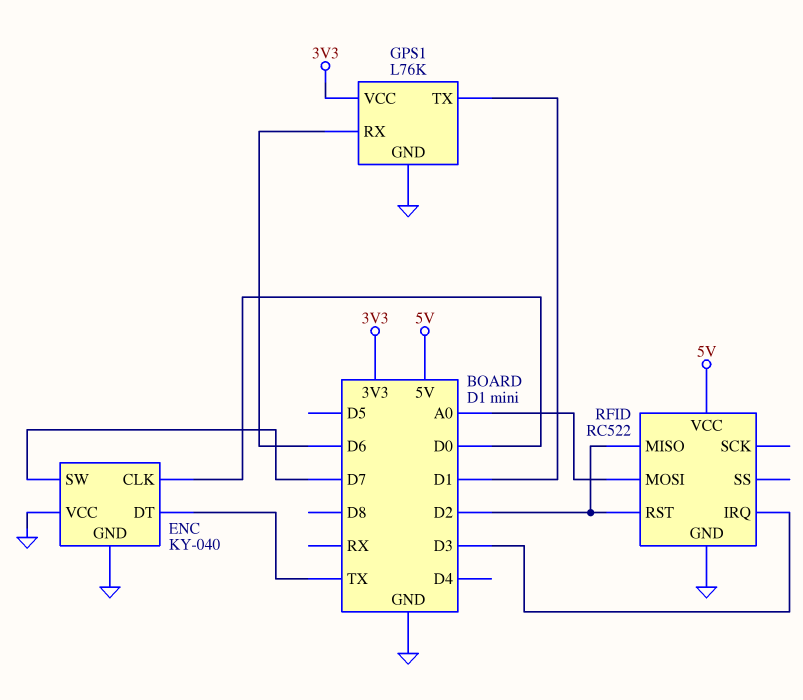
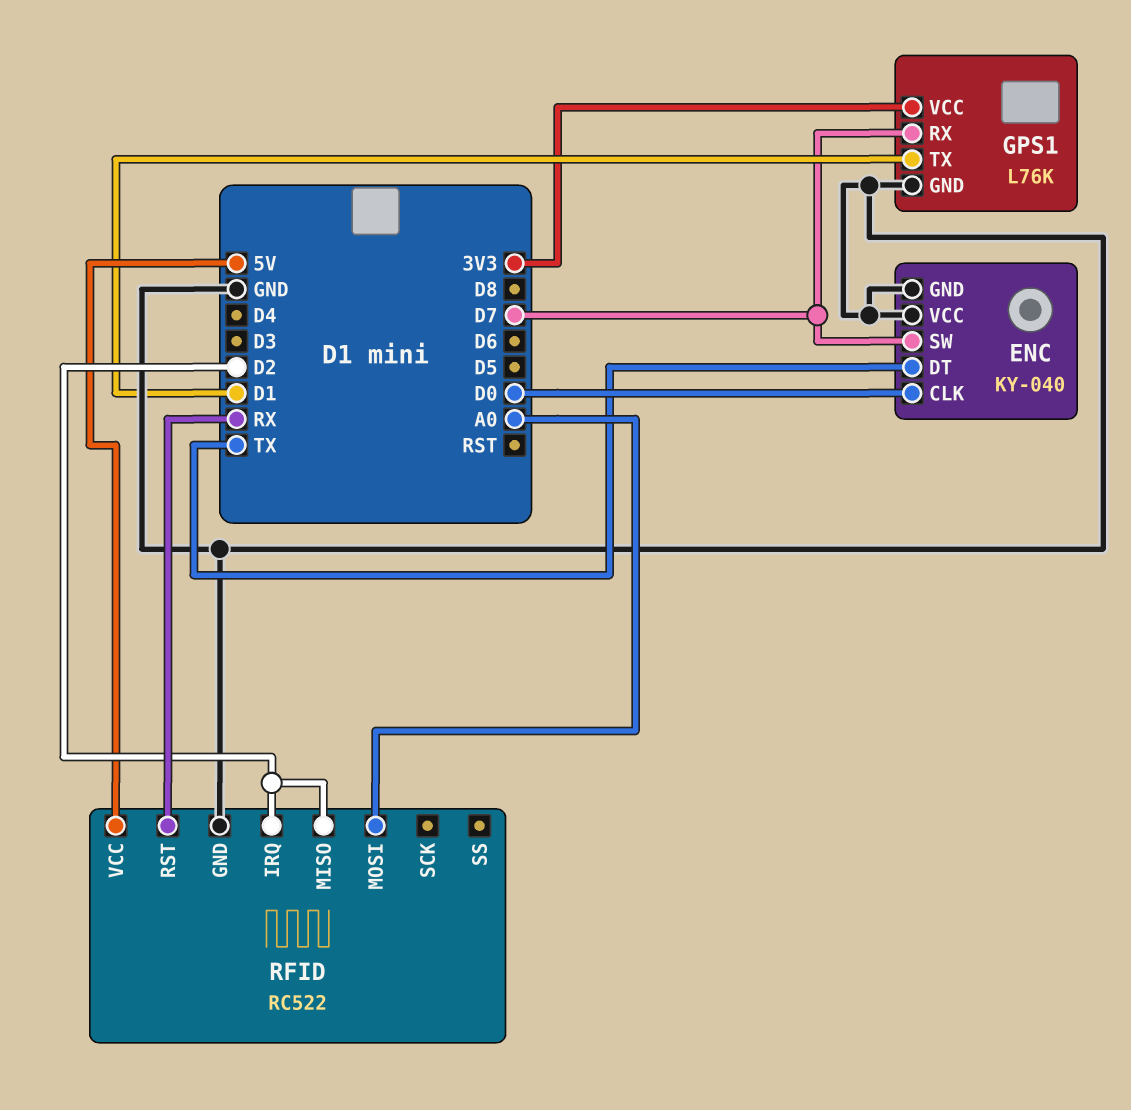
GPS1 pin RX: D6 -> D7
RFID pin IRQ: D3 -> D2
RFID pin RST: D2 -> RX

